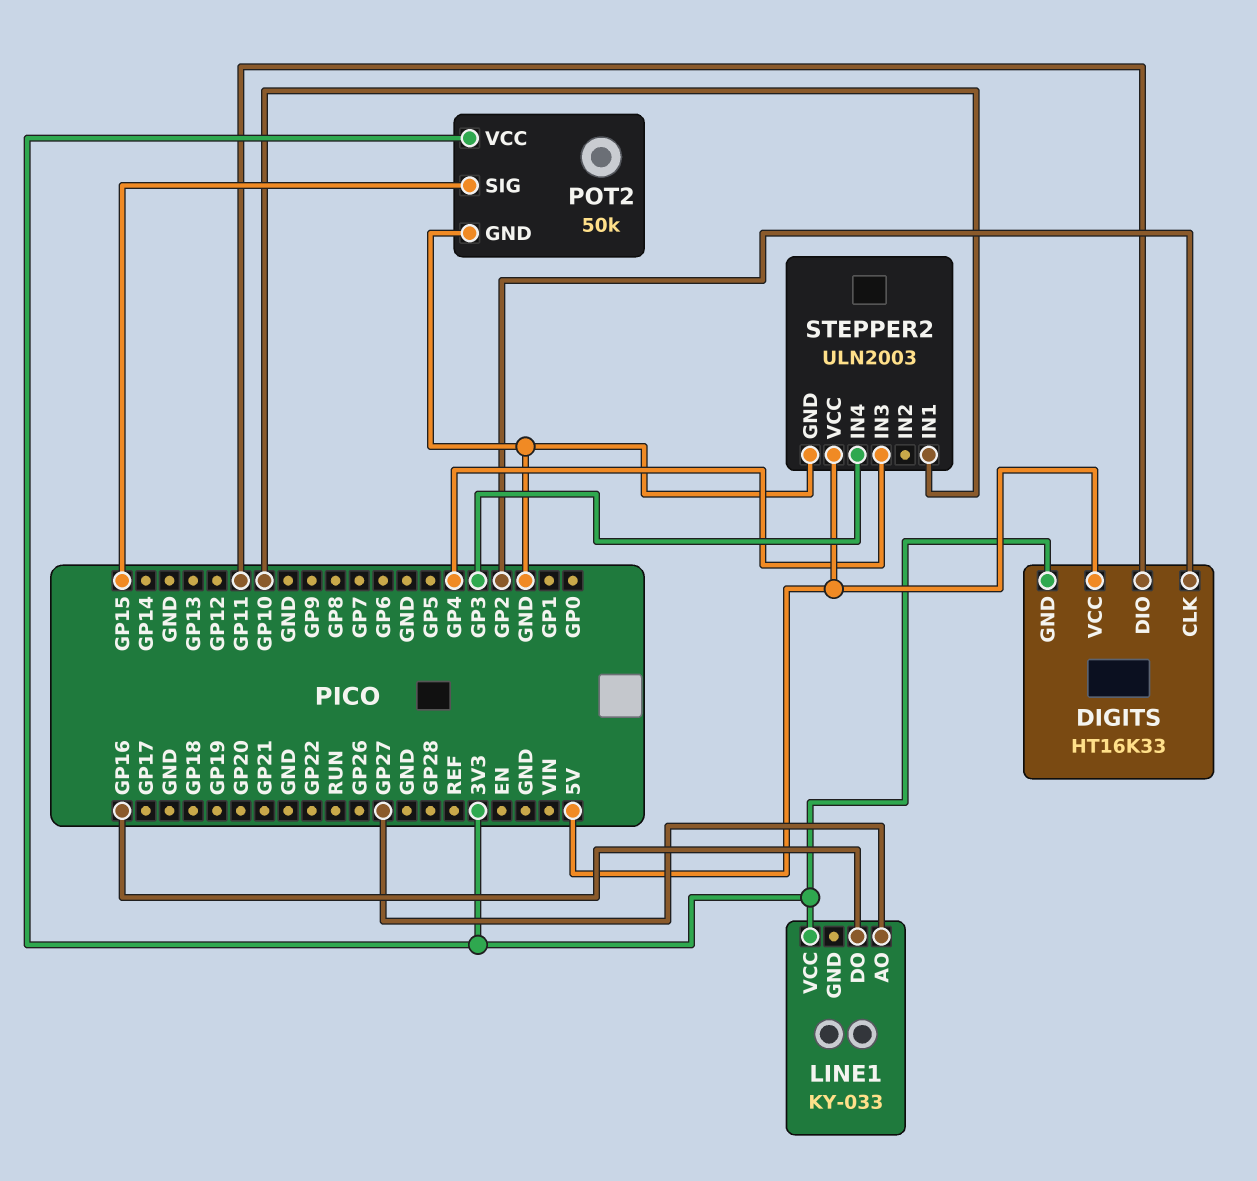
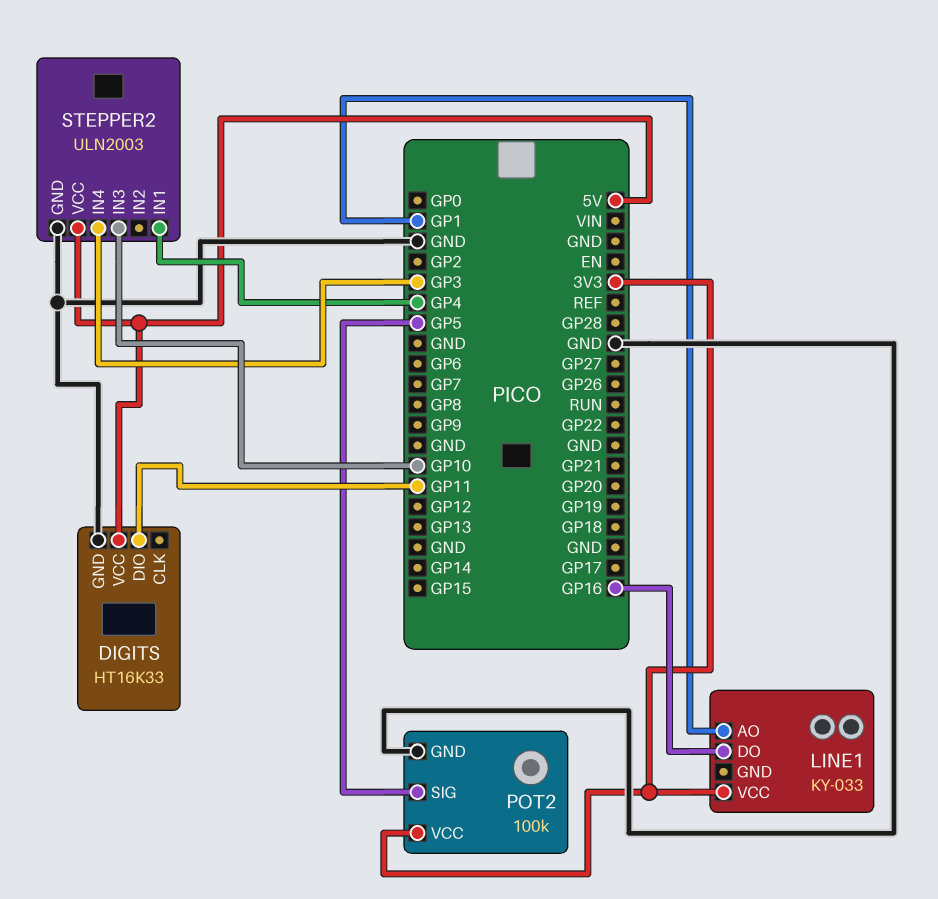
DIGITS pin CLK: GP2 -> none
DIGITS pin GND: 3V3 -> GND
LINE1 pin AO: GP27 -> GP1
POT2: 50k -> 100k
POT2 pin SIG: GP15 -> GP5
STEPPER2 pin IN1: GP10 -> GP4
STEPPER2 pin IN3: GP4 -> GP10

